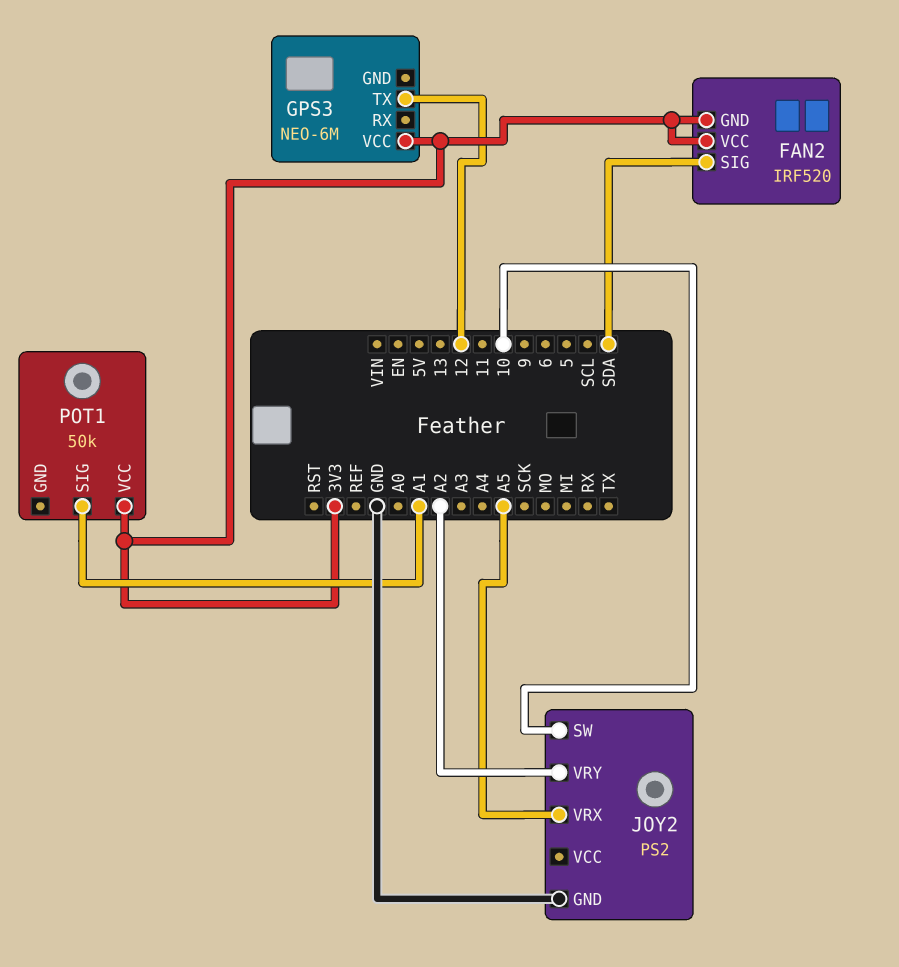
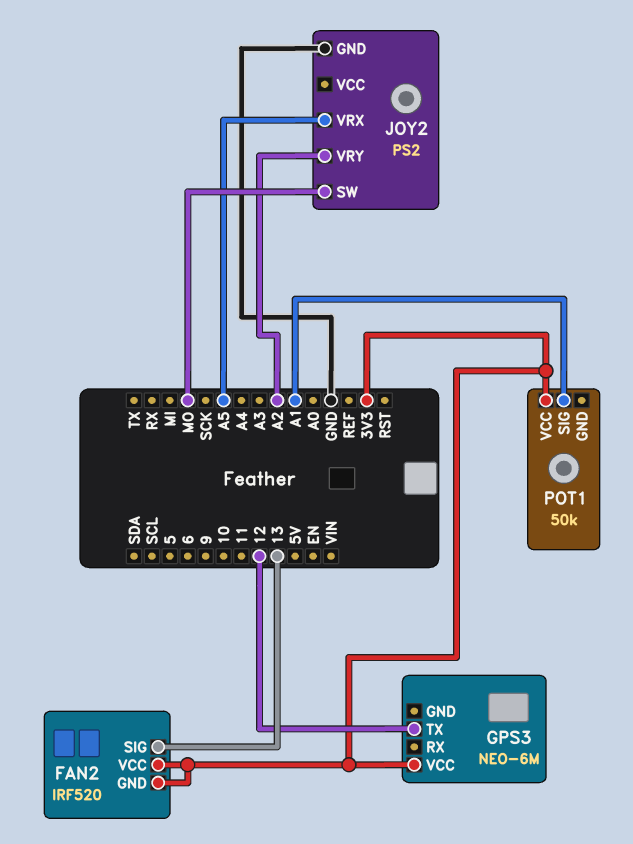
FAN2 pin SIG: SDA -> 13
JOY2 pin SW: 10 -> MO

